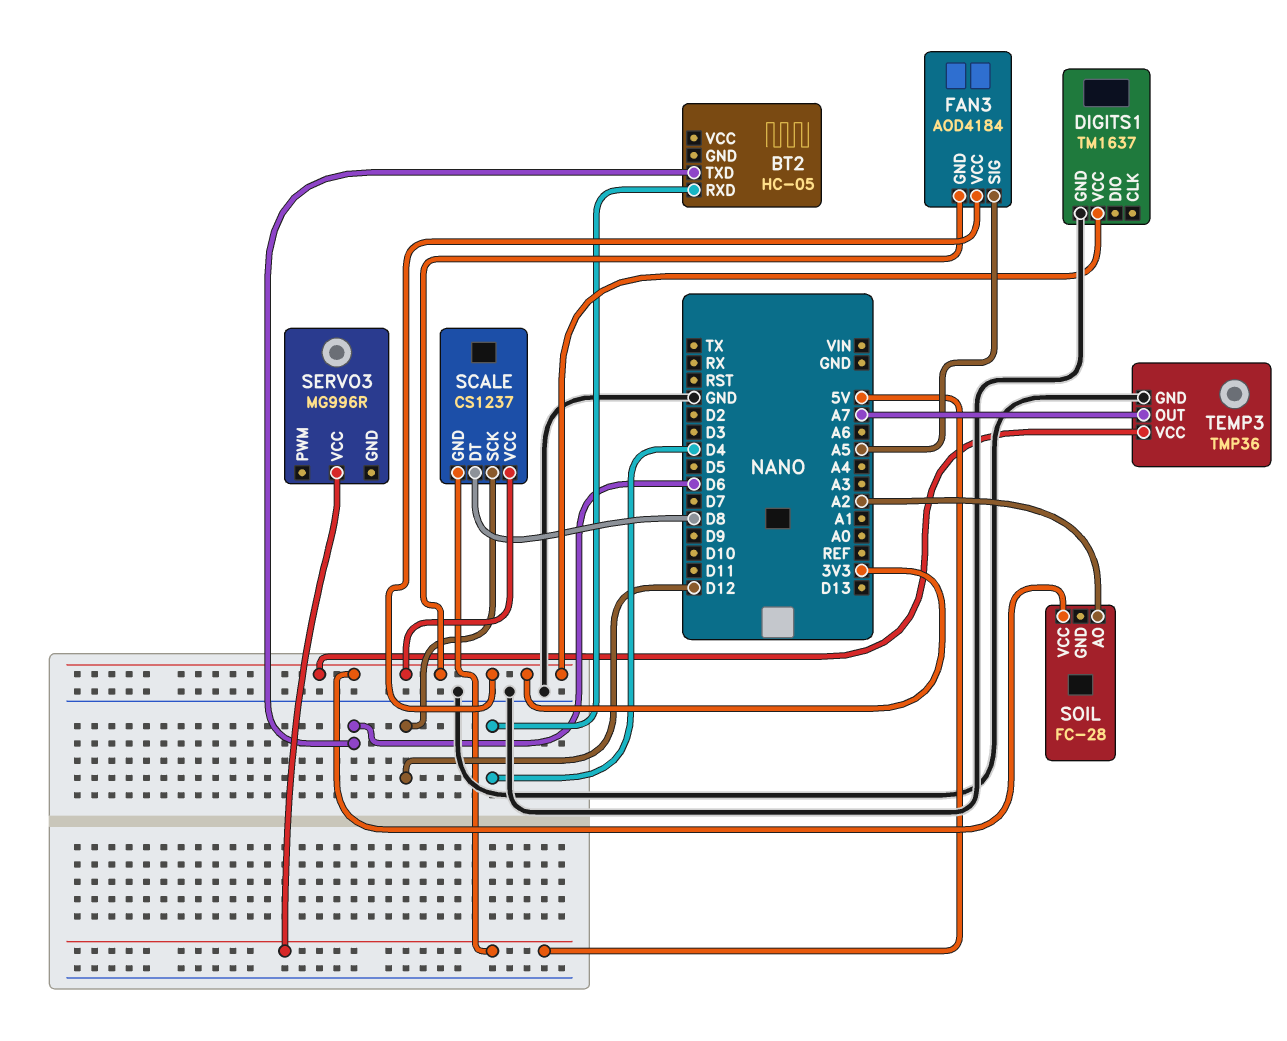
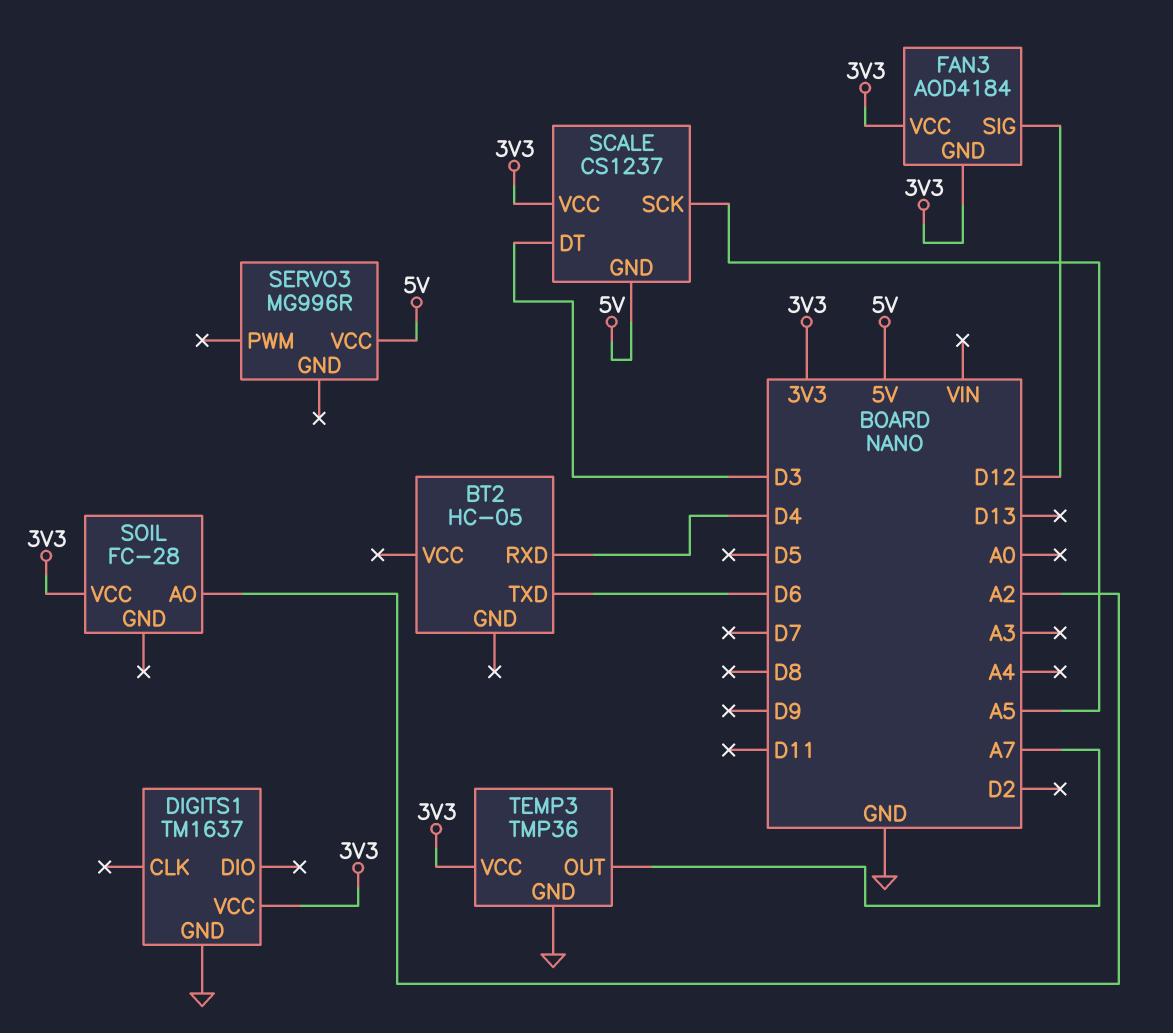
FAN3 pin SIG: A5 -> D12
SCALE pin DT: D8 -> D3
SCALE pin SCK: D12 -> A5

